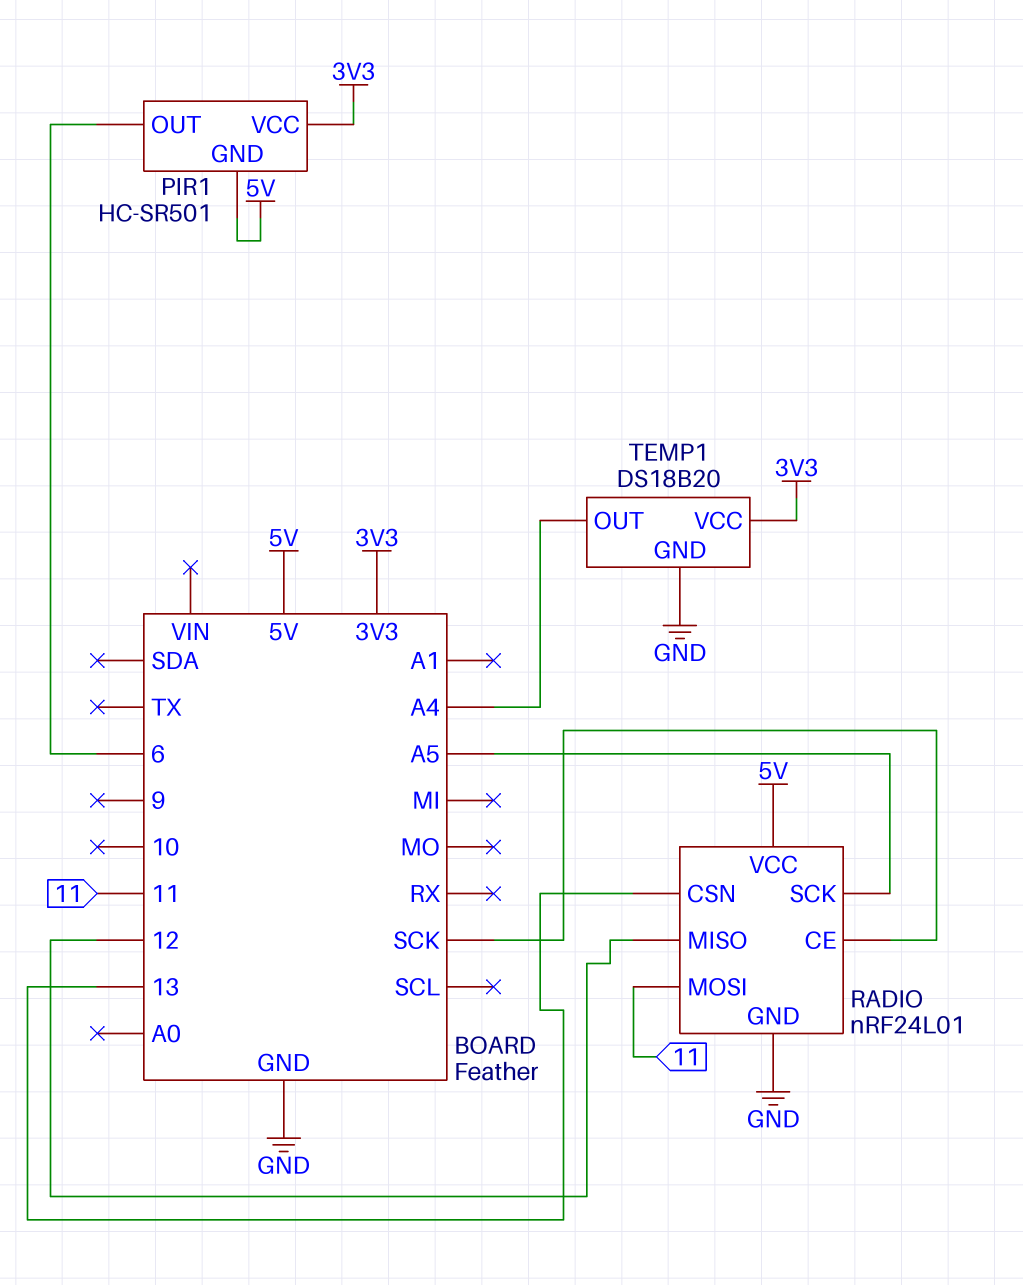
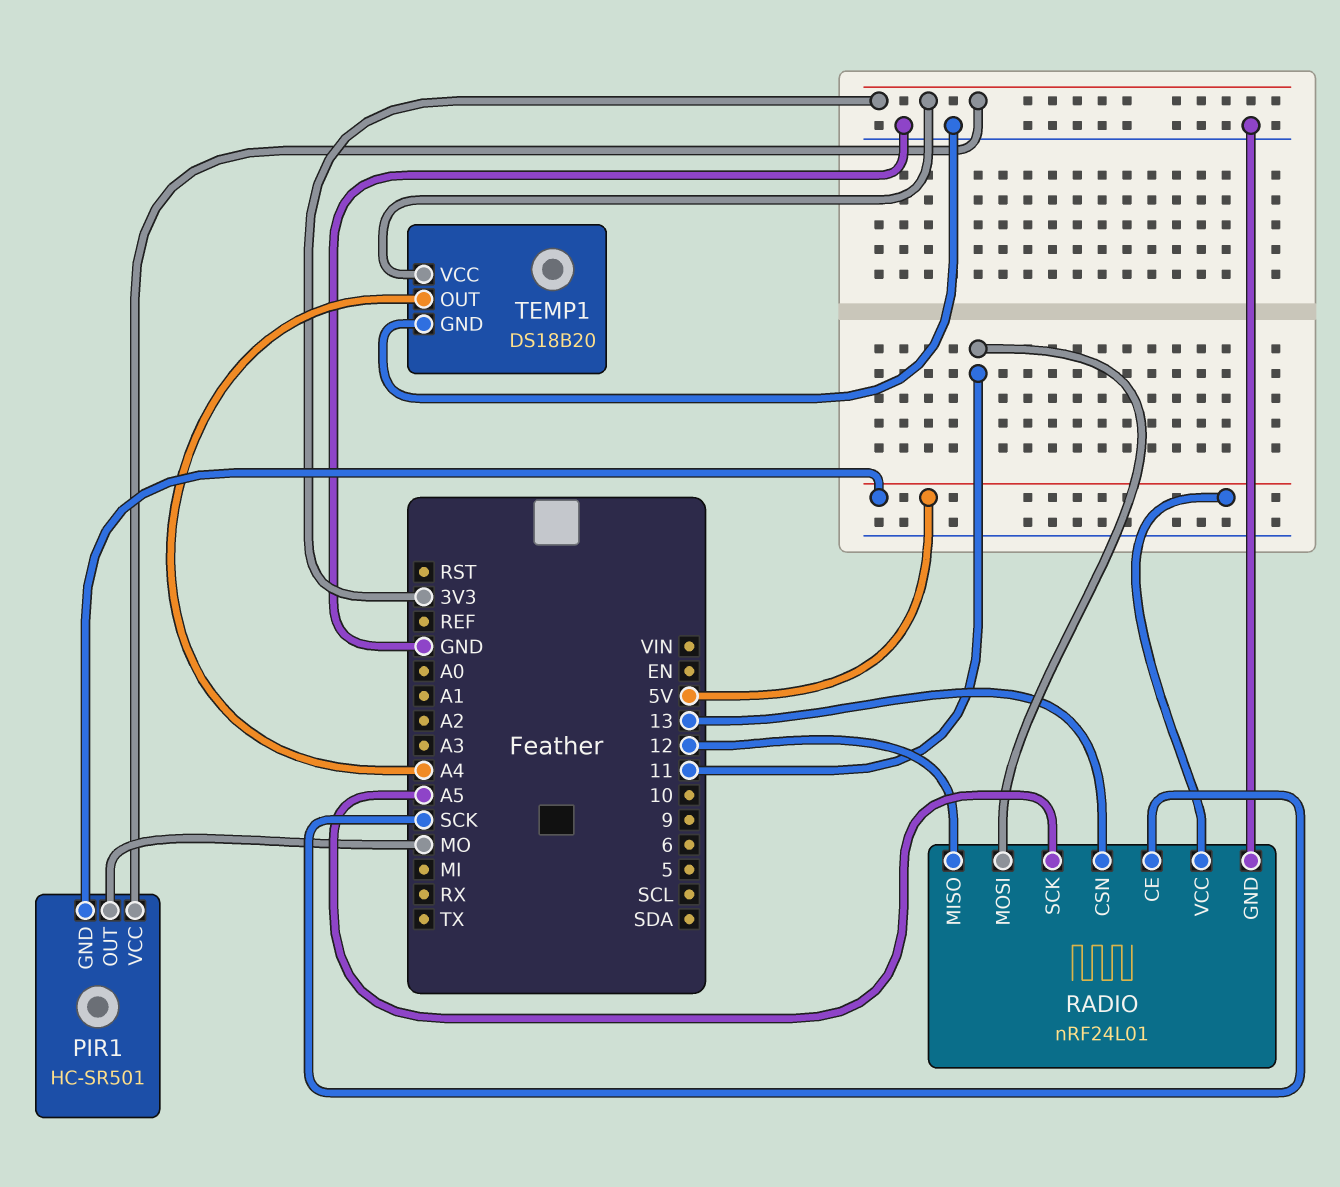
PIR1 pin OUT: 6 -> MO

